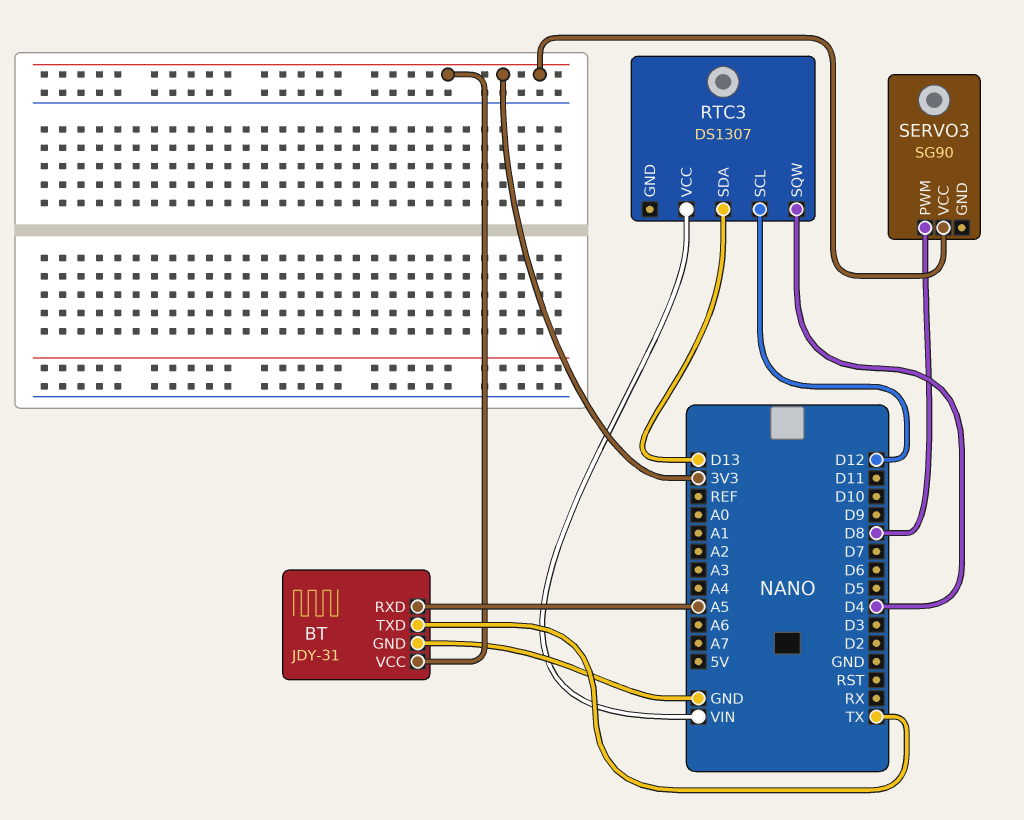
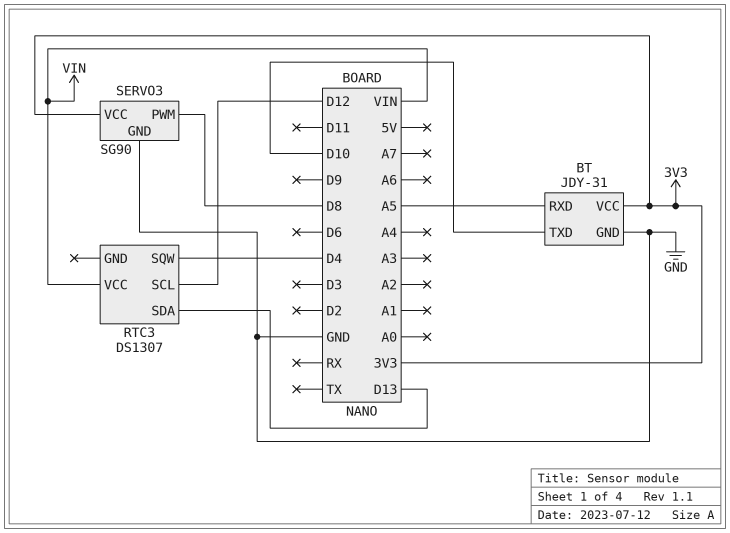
BT pin TXD: TX -> D10
SERVO3 pin GND: none -> GND

